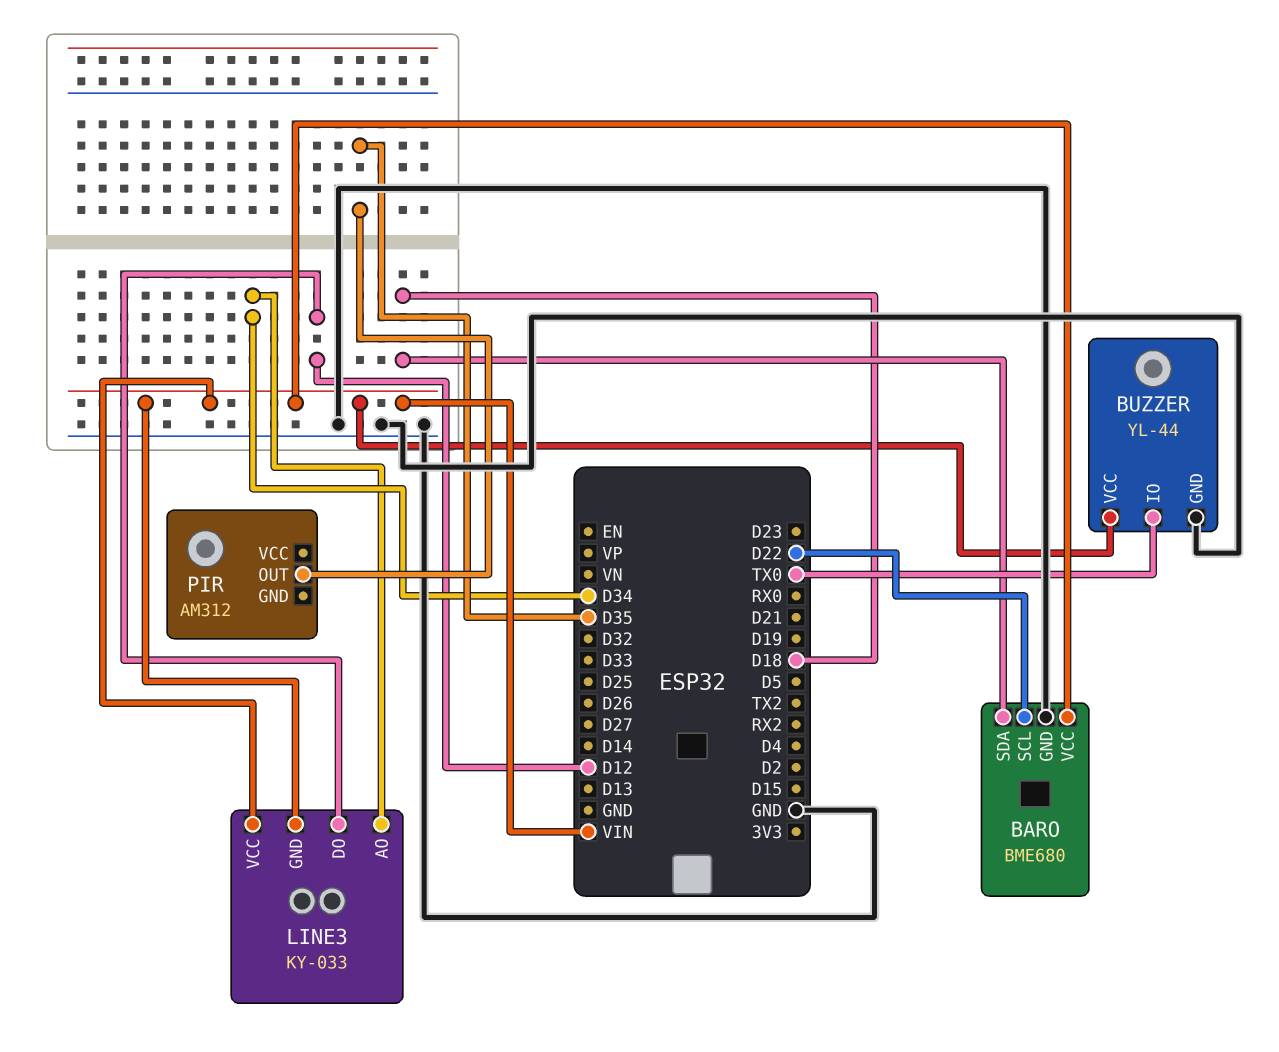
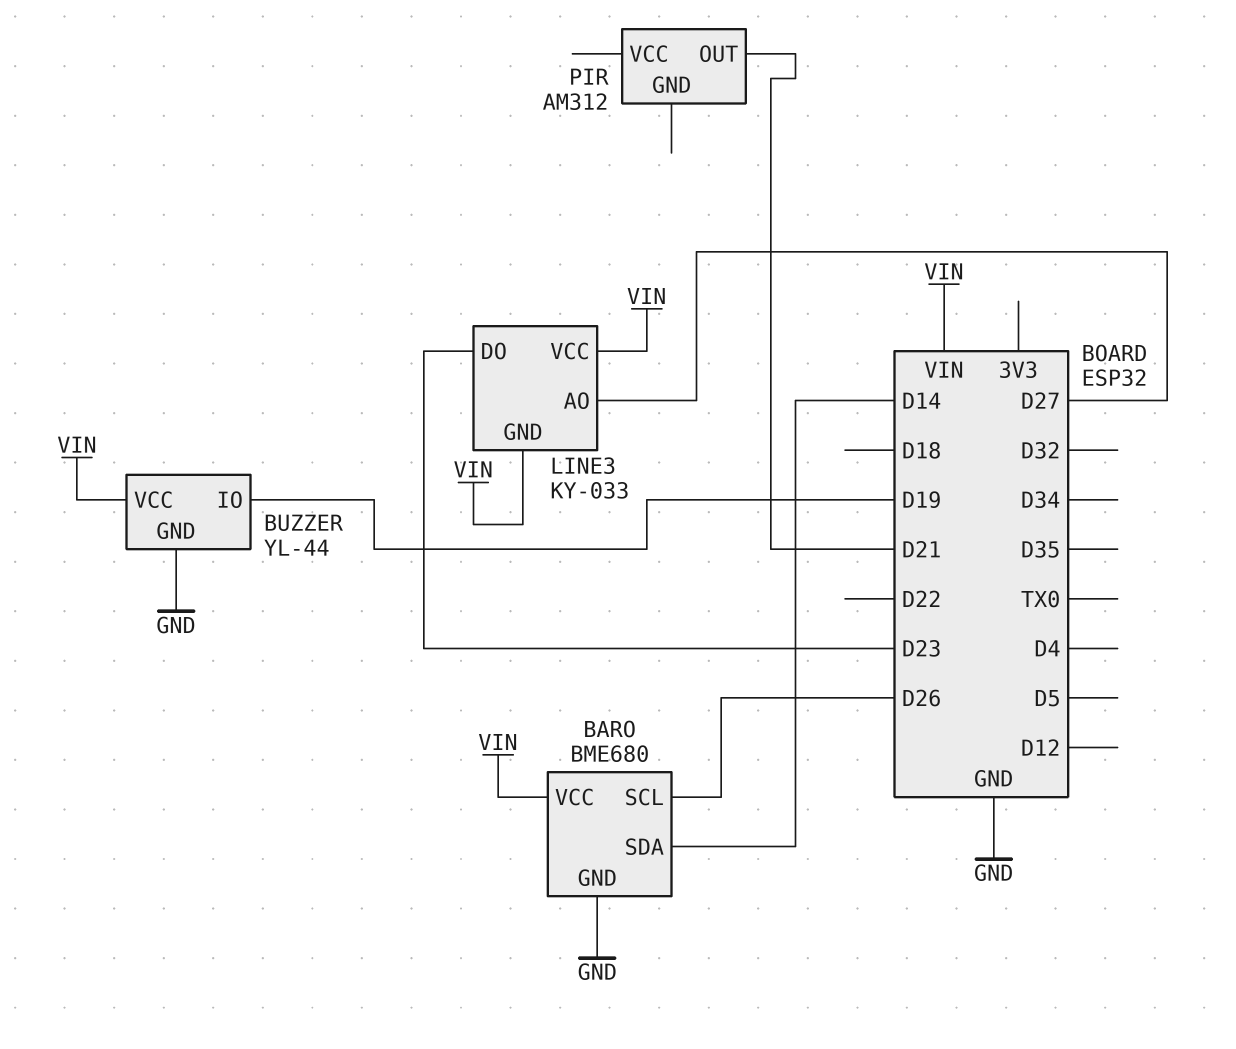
BARO pin SCL: D22 -> D26
BARO pin SDA: D18 -> D14
BUZZER pin IO: TX0 -> D19
LINE3 pin AO: D34 -> D27
LINE3 pin DO: D12 -> D23
PIR pin OUT: D35 -> D21

